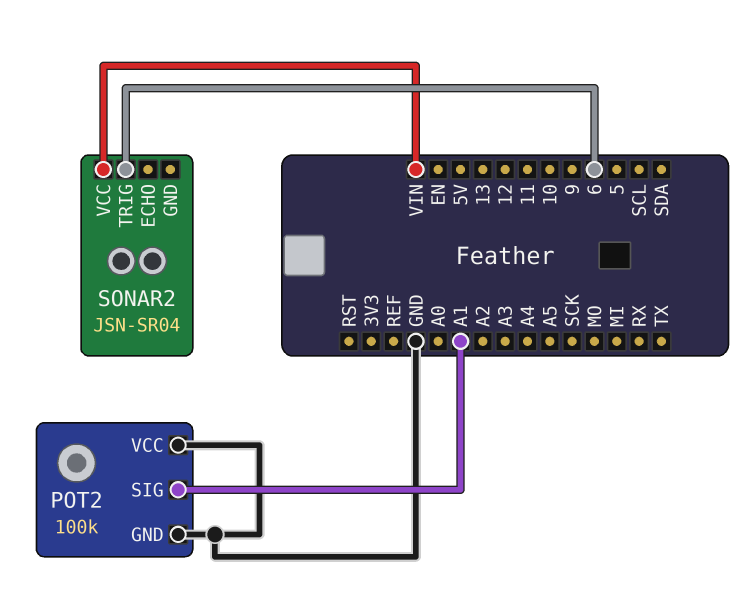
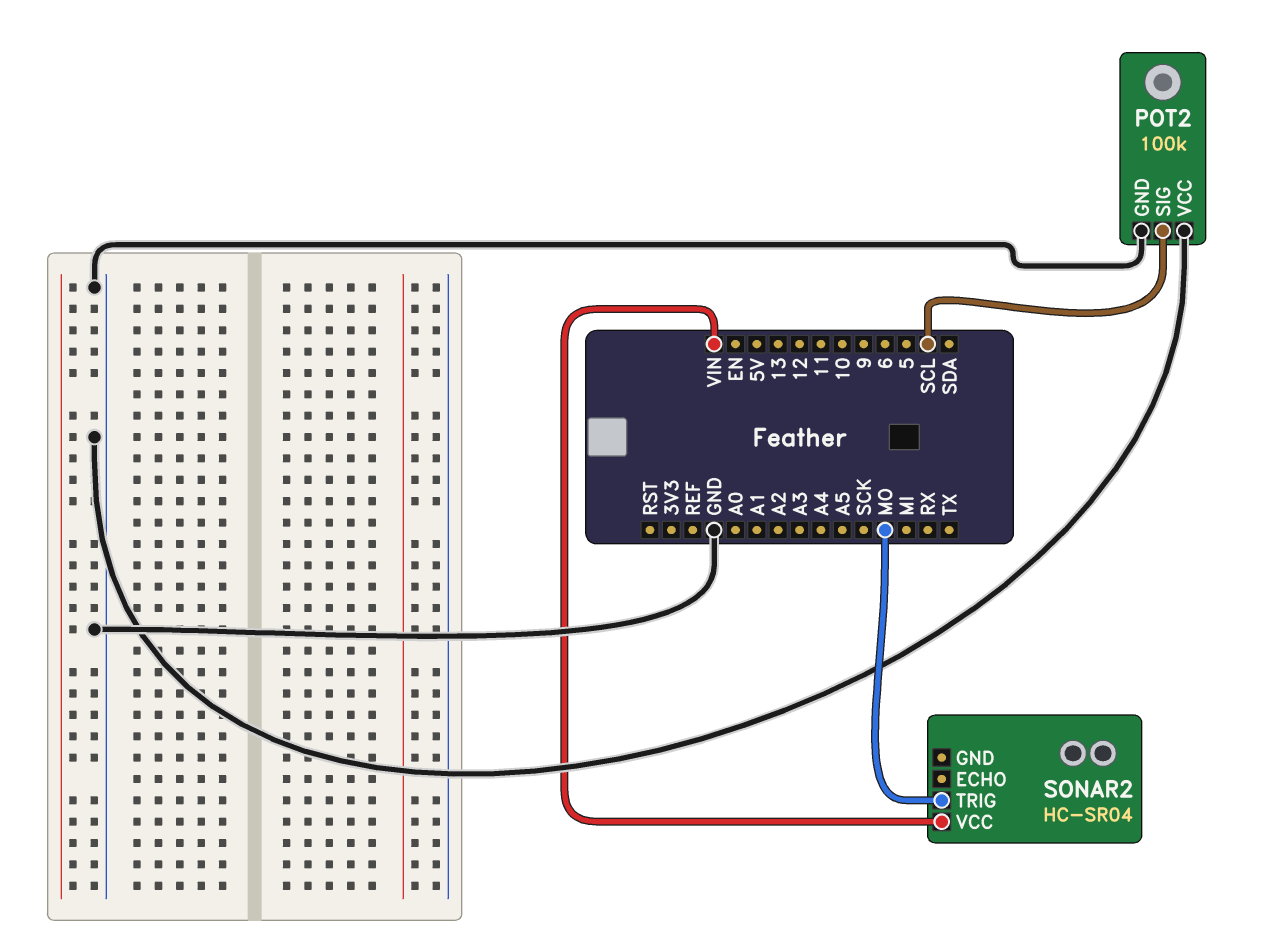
POT2 pin SIG: A1 -> SCL
SONAR2: JSN-SR04 -> HC-SR04
SONAR2 pin TRIG: 6 -> MO

